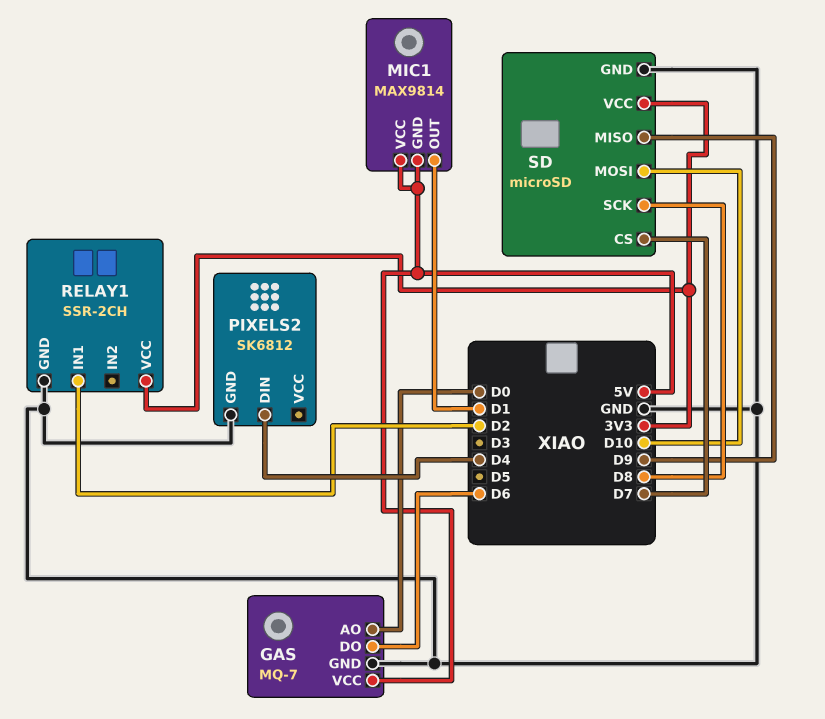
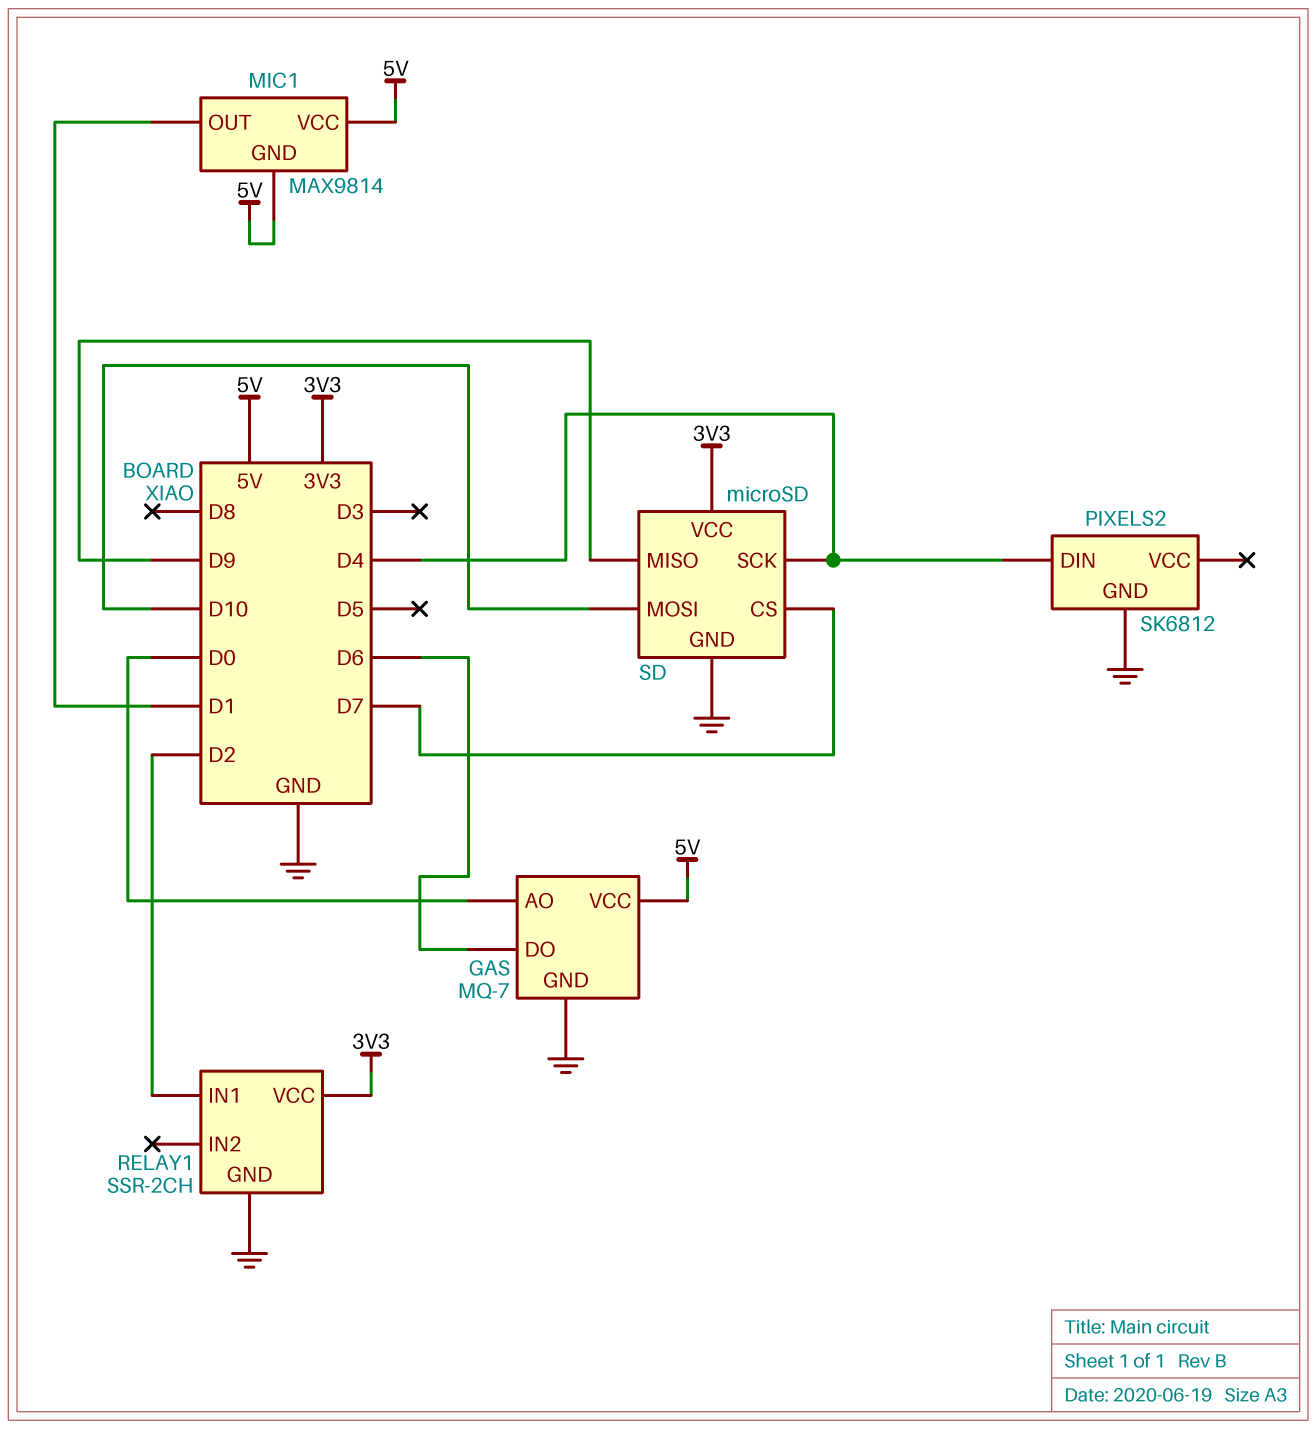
SD pin SCK: D8 -> D4

